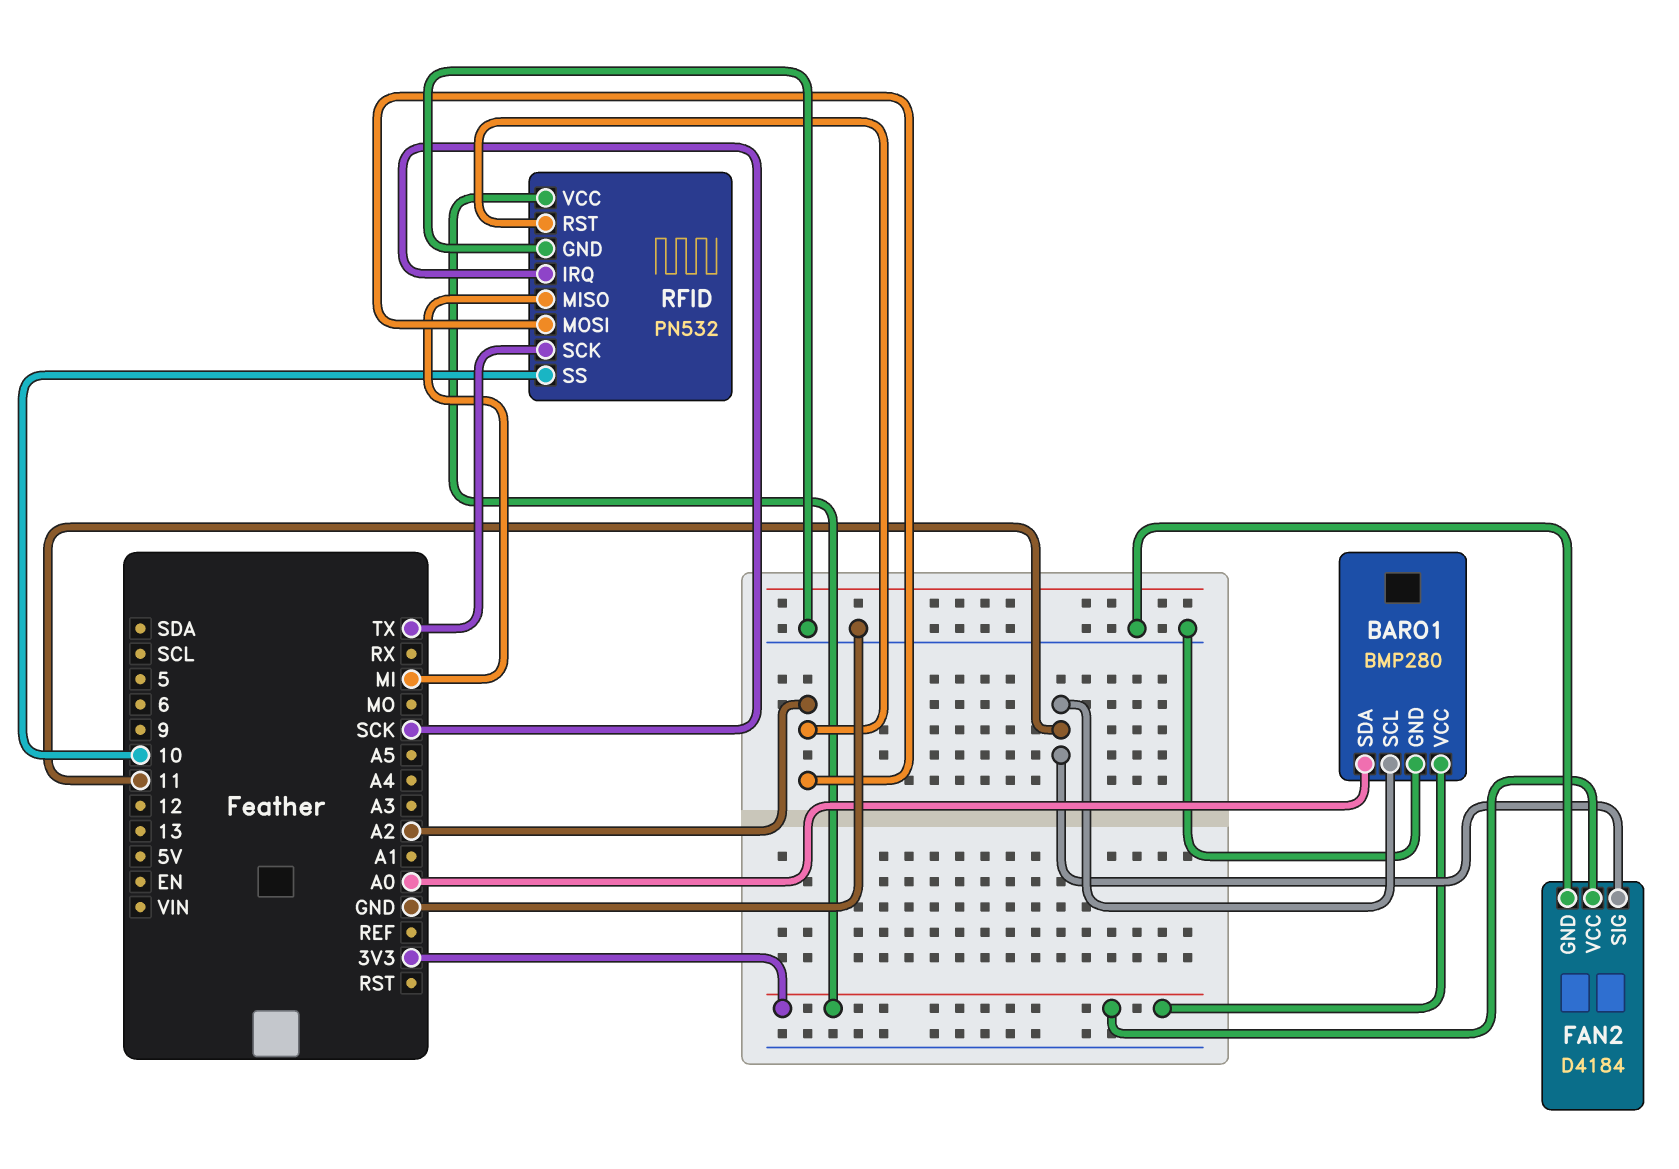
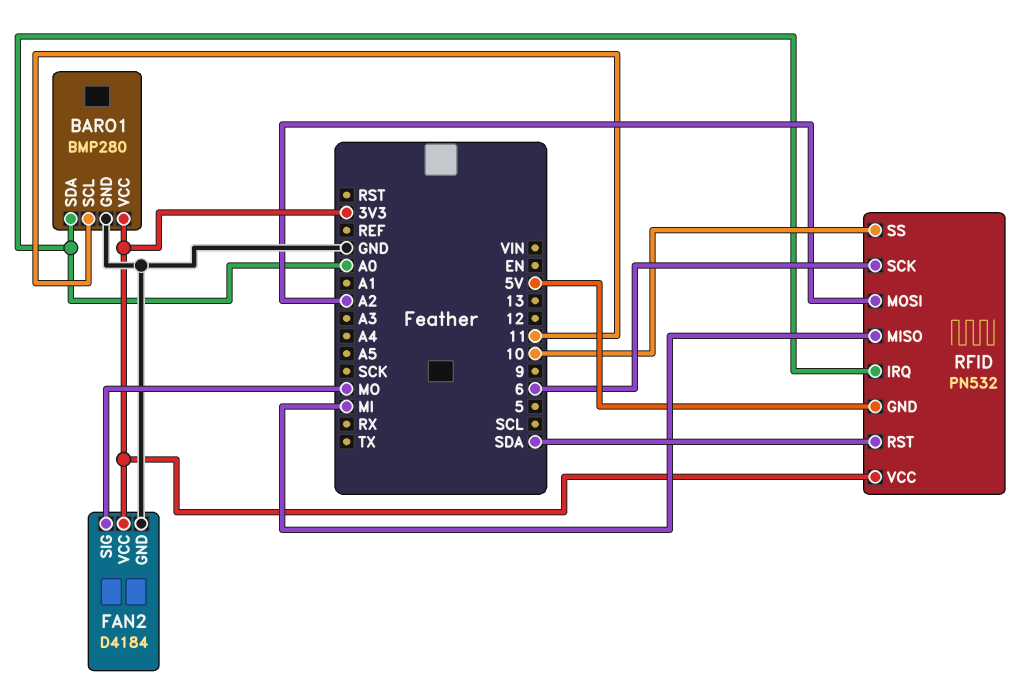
FAN2 pin SIG: 11 -> MO
RFID pin GND: GND -> 5V
RFID pin IRQ: SCK -> A0
RFID pin RST: A2 -> SDA
RFID pin SCK: TX -> 6

